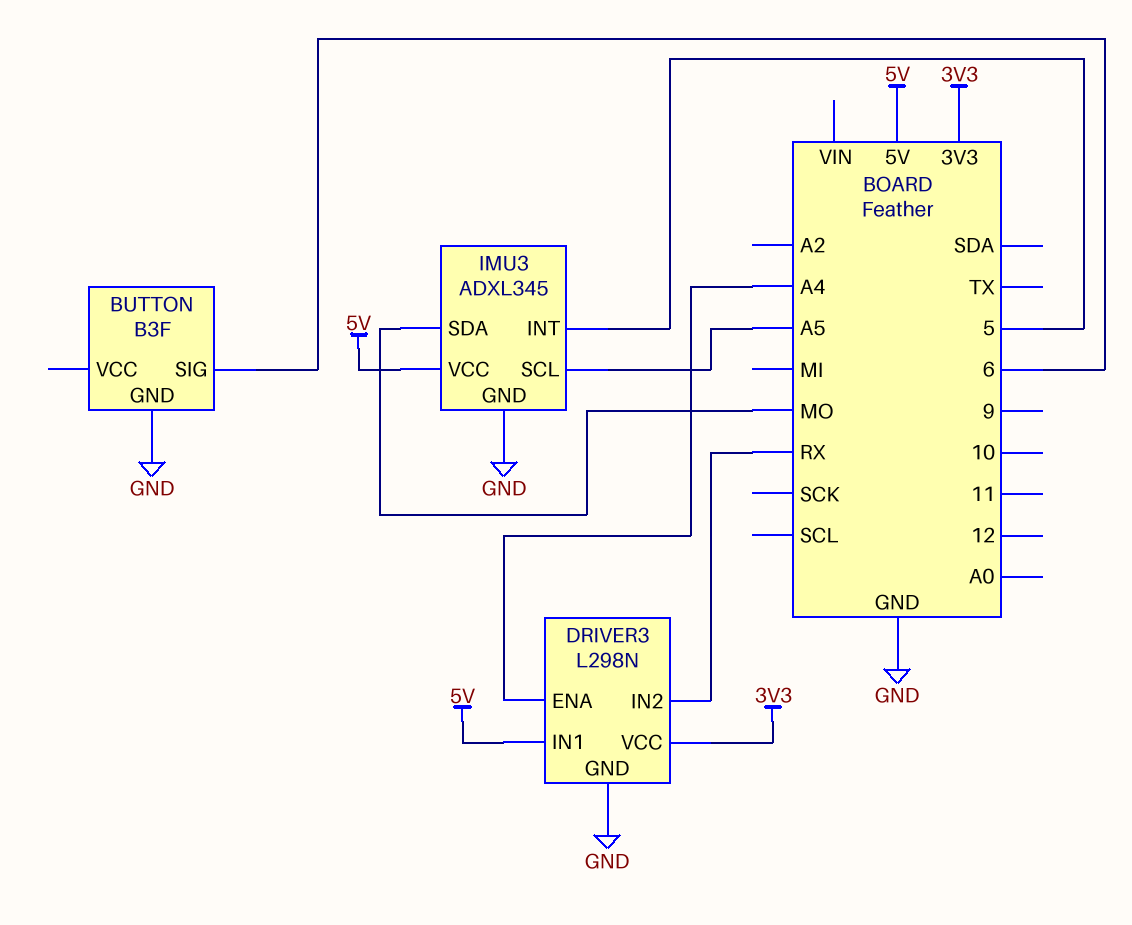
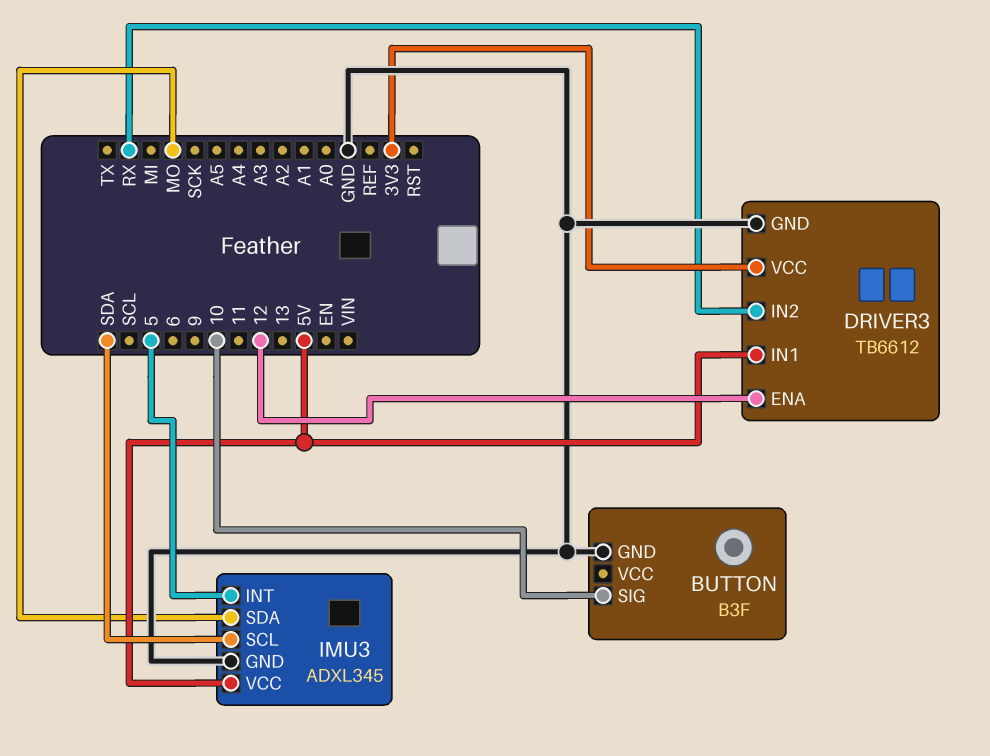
BUTTON pin SIG: 6 -> 10
DRIVER3: L298N -> TB6612
DRIVER3 pin ENA: A4 -> 12
IMU3 pin SCL: A5 -> SDA

